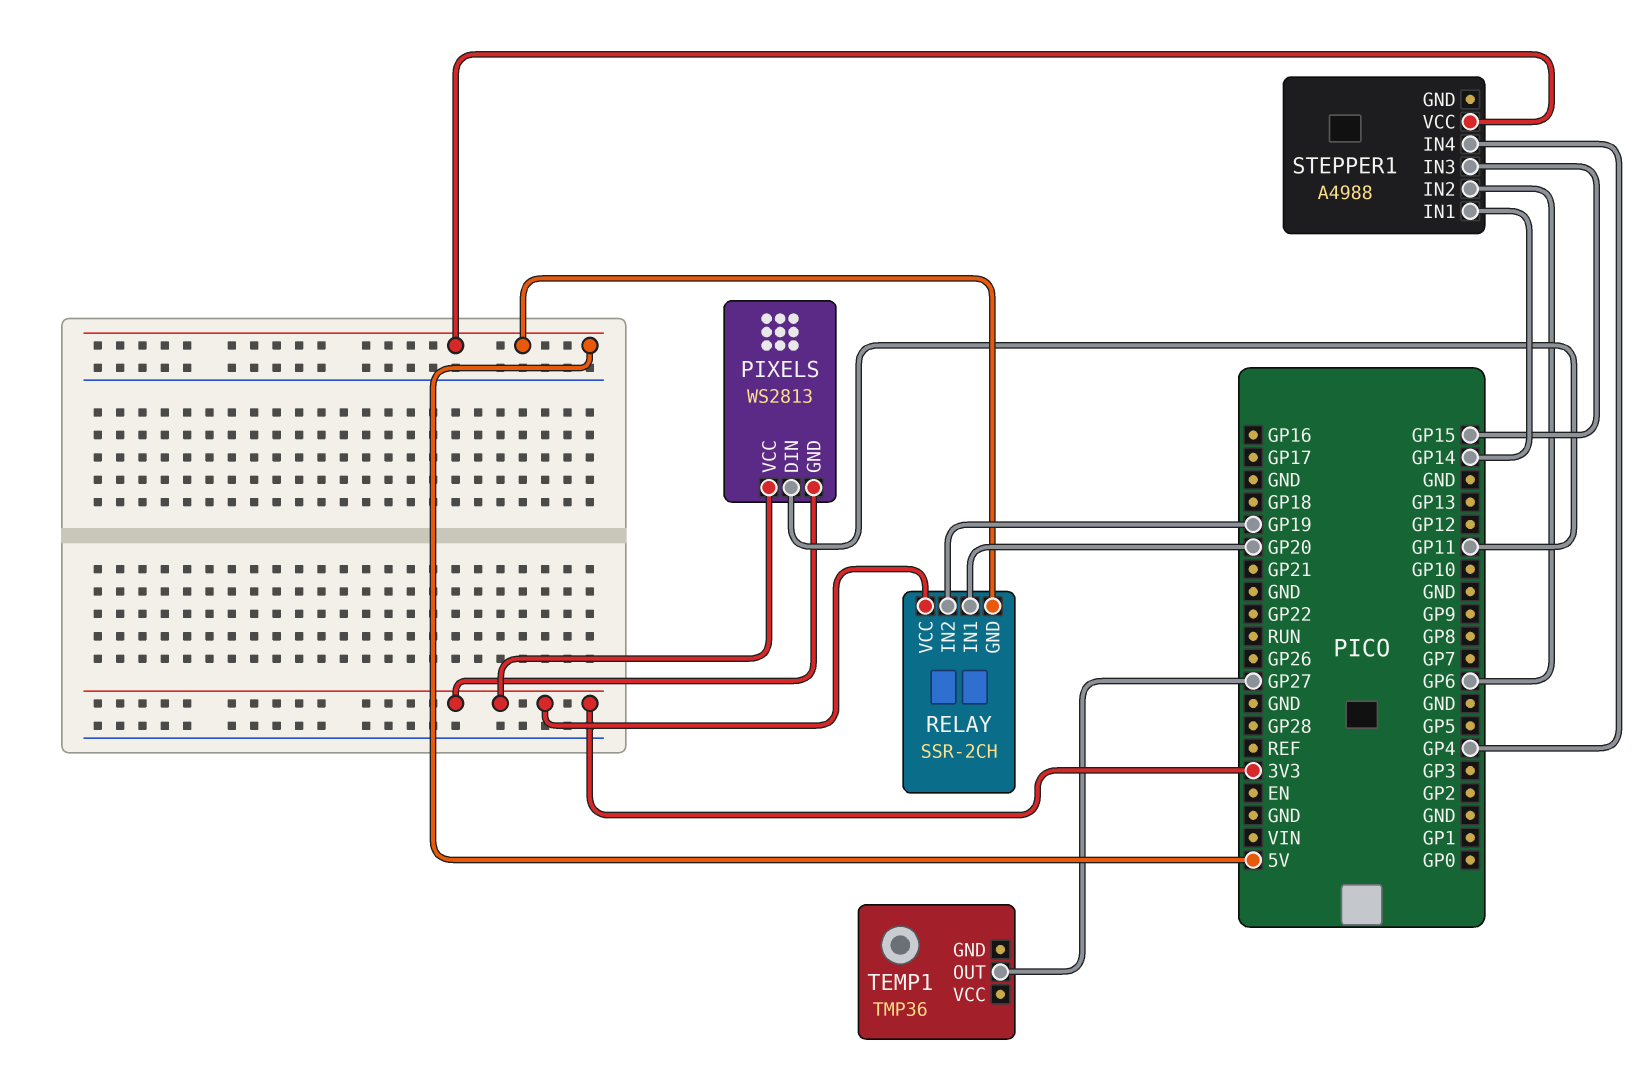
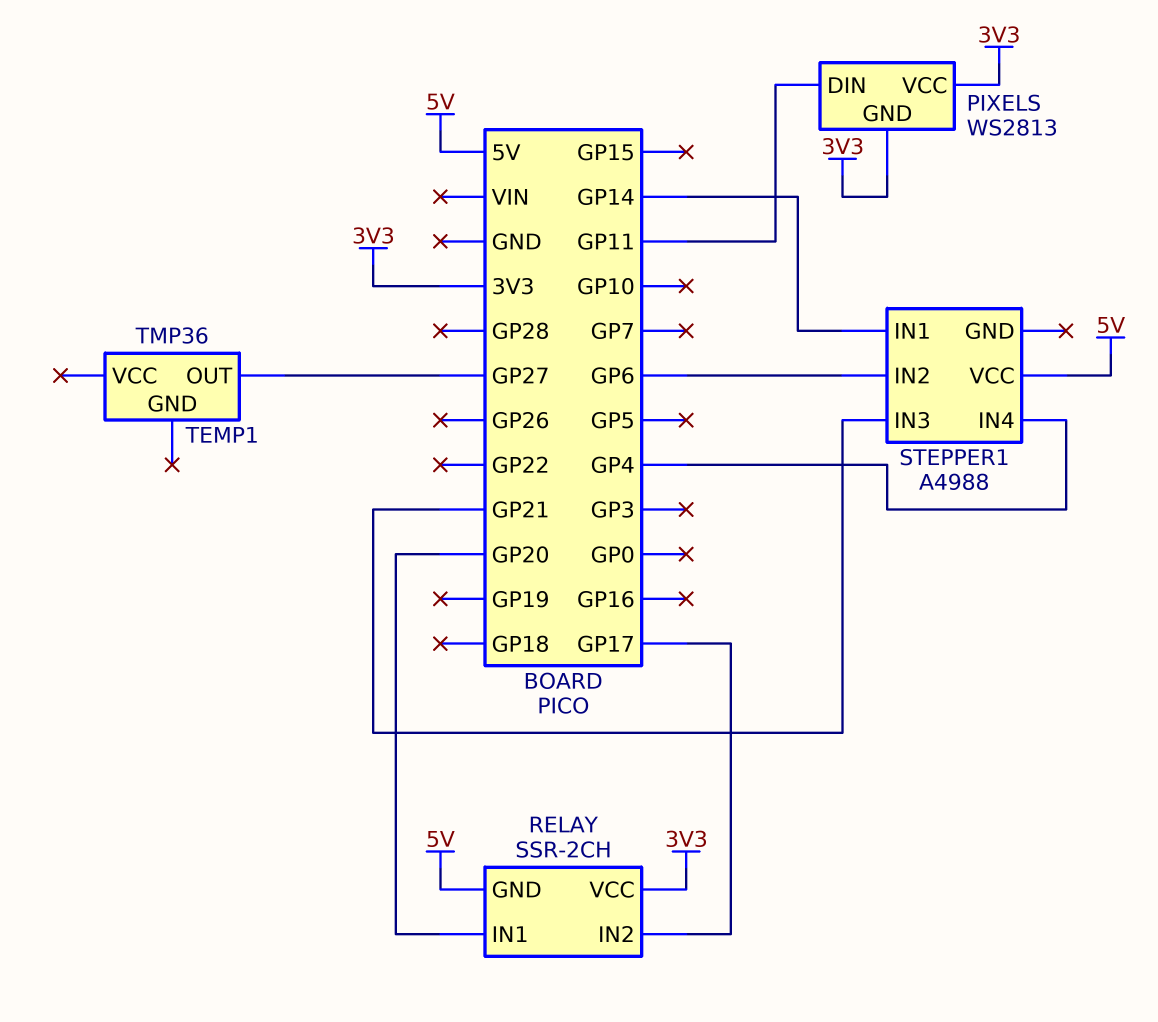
RELAY pin IN2: GP19 -> GP17
STEPPER1 pin IN3: GP15 -> GP21

